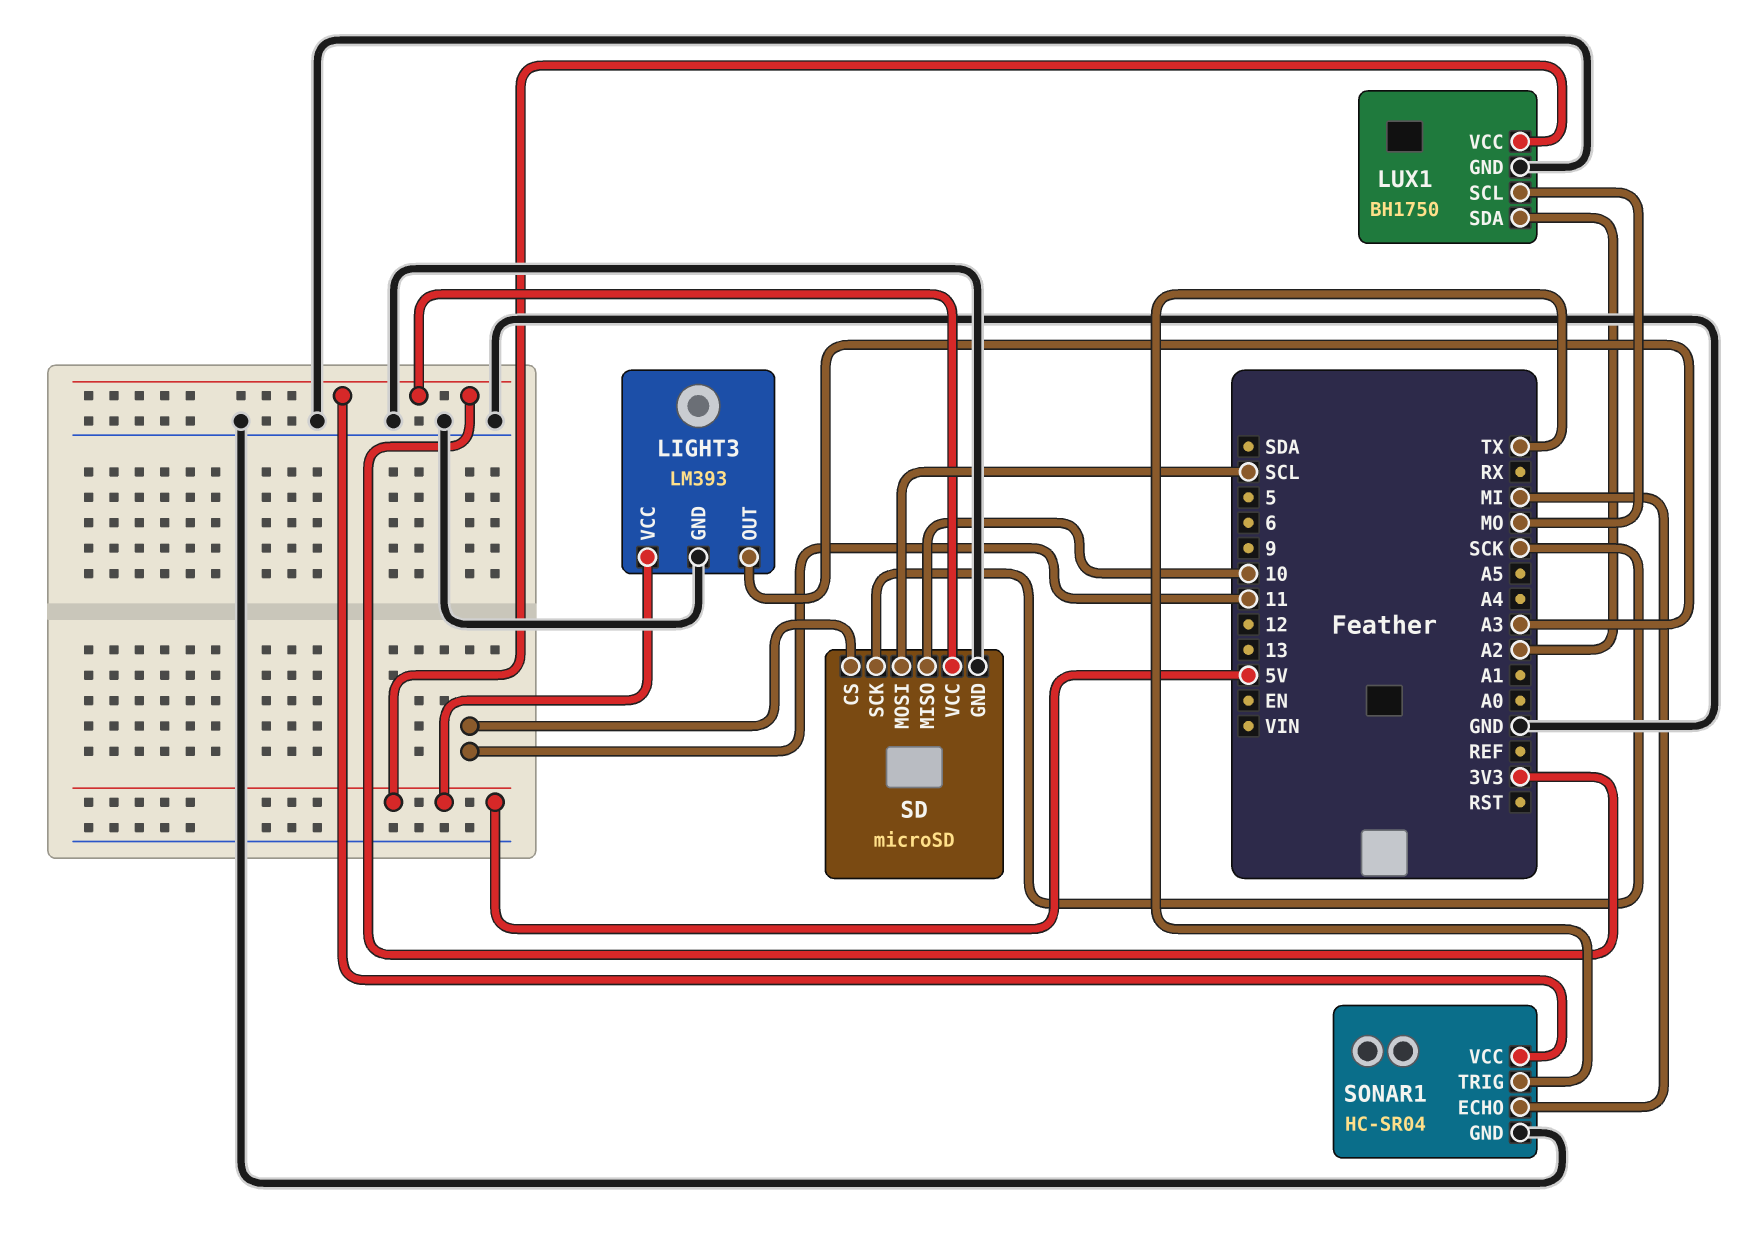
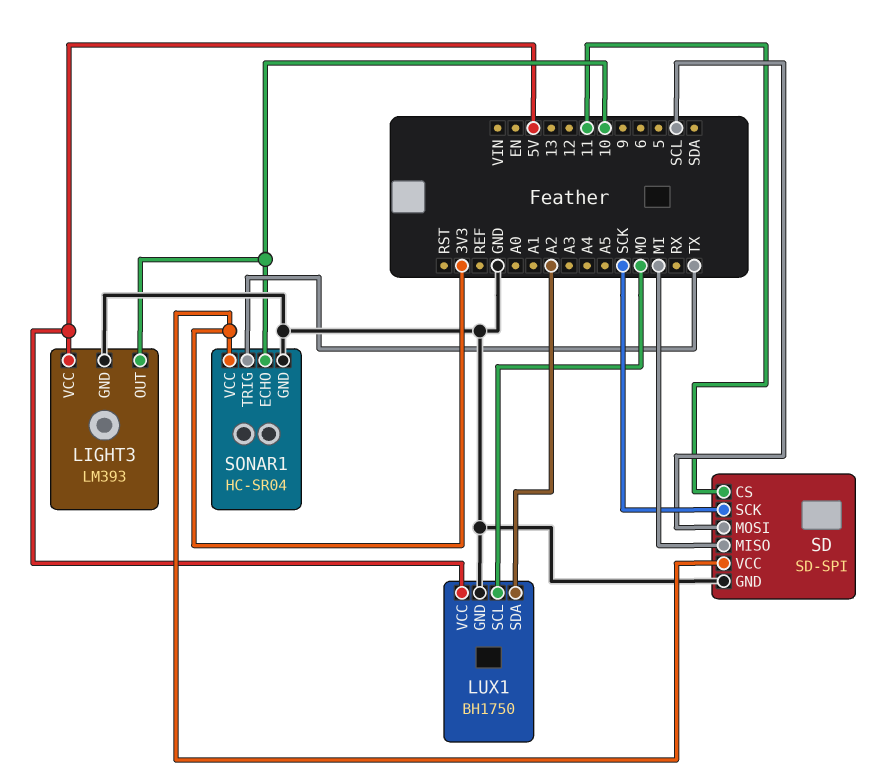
LIGHT3 pin OUT: A3 -> 10
SD: microSD -> SD-SPI
SD pin MISO: 10 -> MI
SONAR1 pin ECHO: MI -> 10

